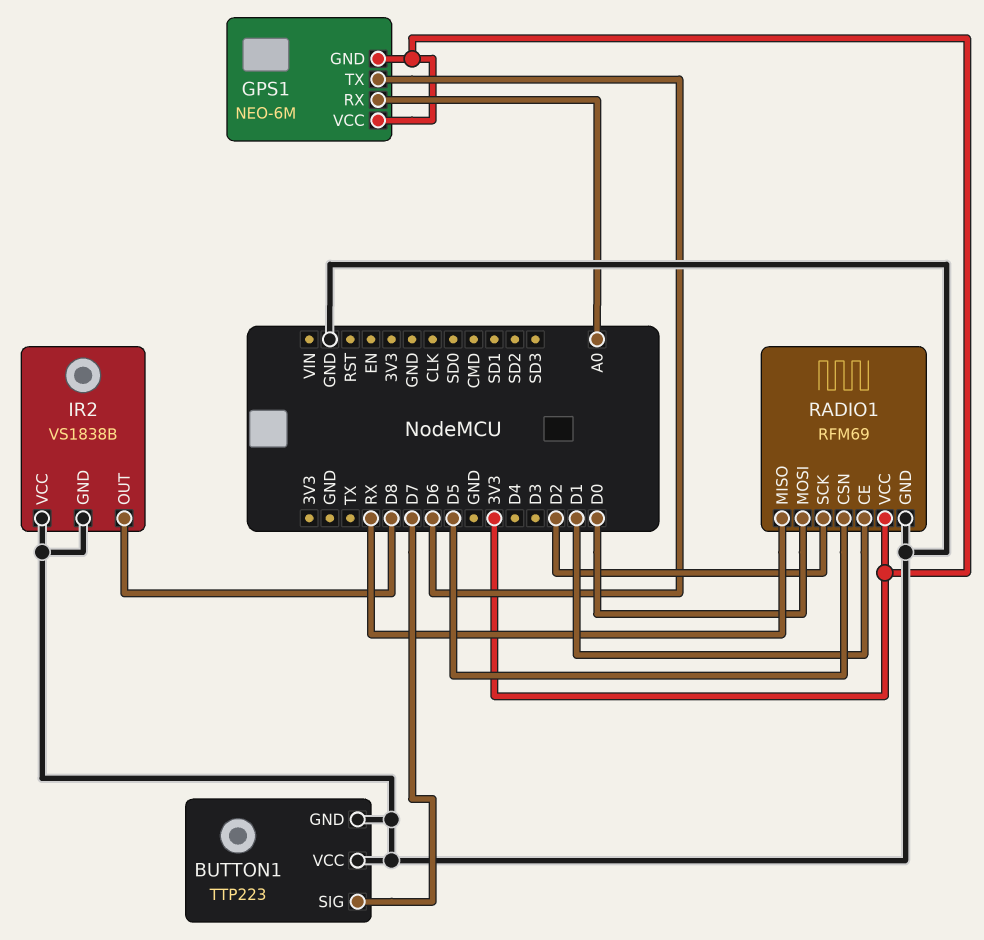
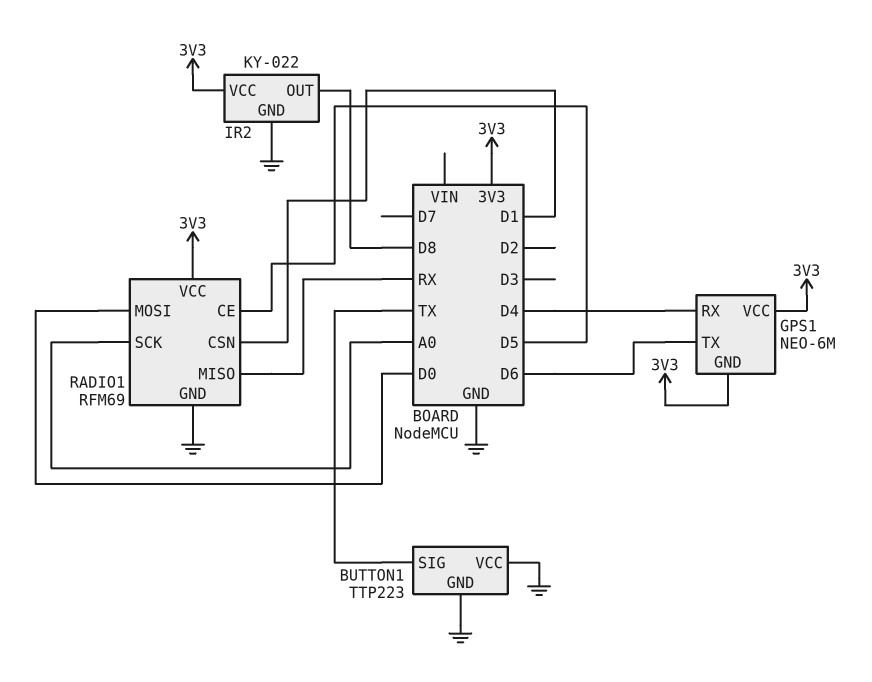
BUTTON1 pin SIG: D7 -> TX
GPS1 pin RX: A0 -> D4
IR2: VS1838B -> KY-022
IR2 pin VCC: GND -> 3V3
RADIO1 pin CE: D1 -> D5
RADIO1 pin CSN: D5 -> D1
RADIO1 pin SCK: D2 -> A0

